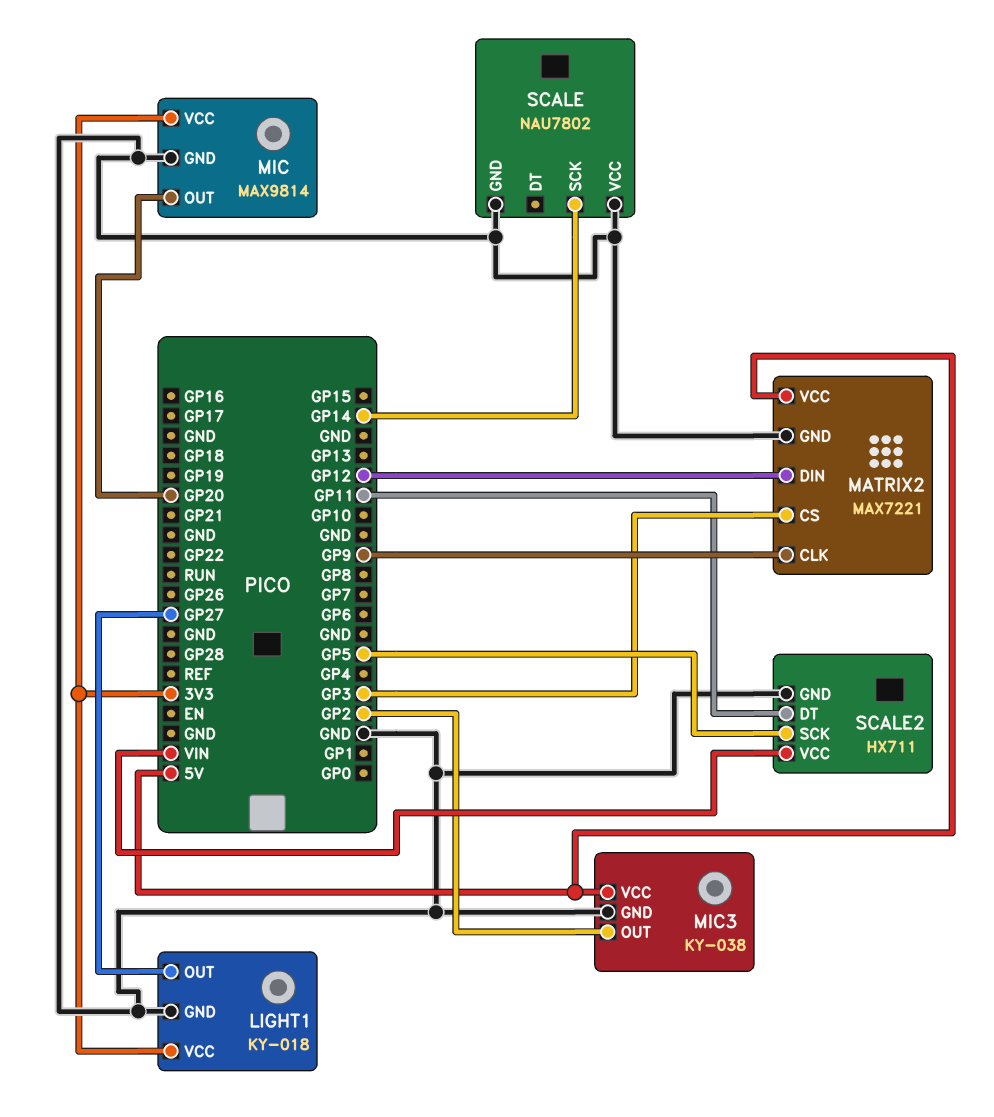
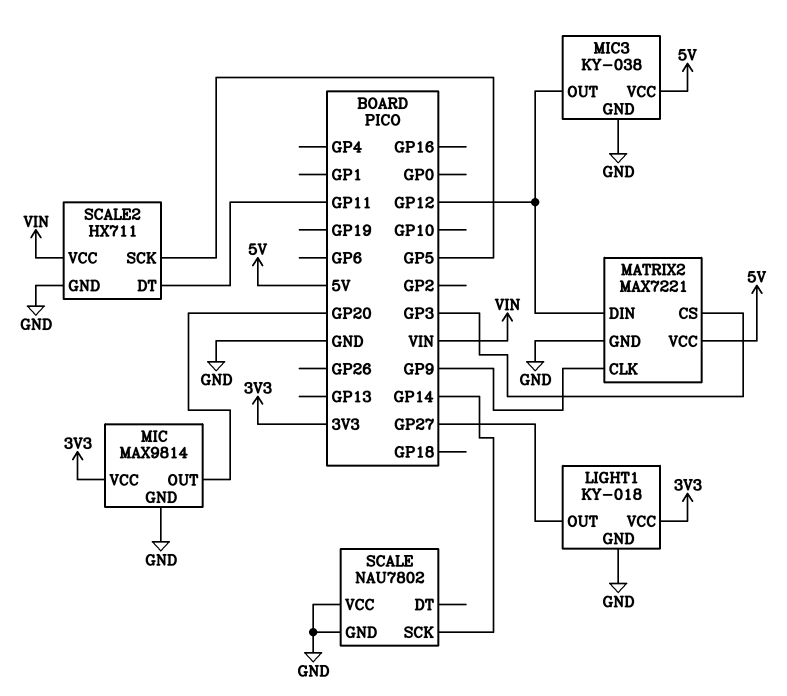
MIC3 pin OUT: GP2 -> GP12

